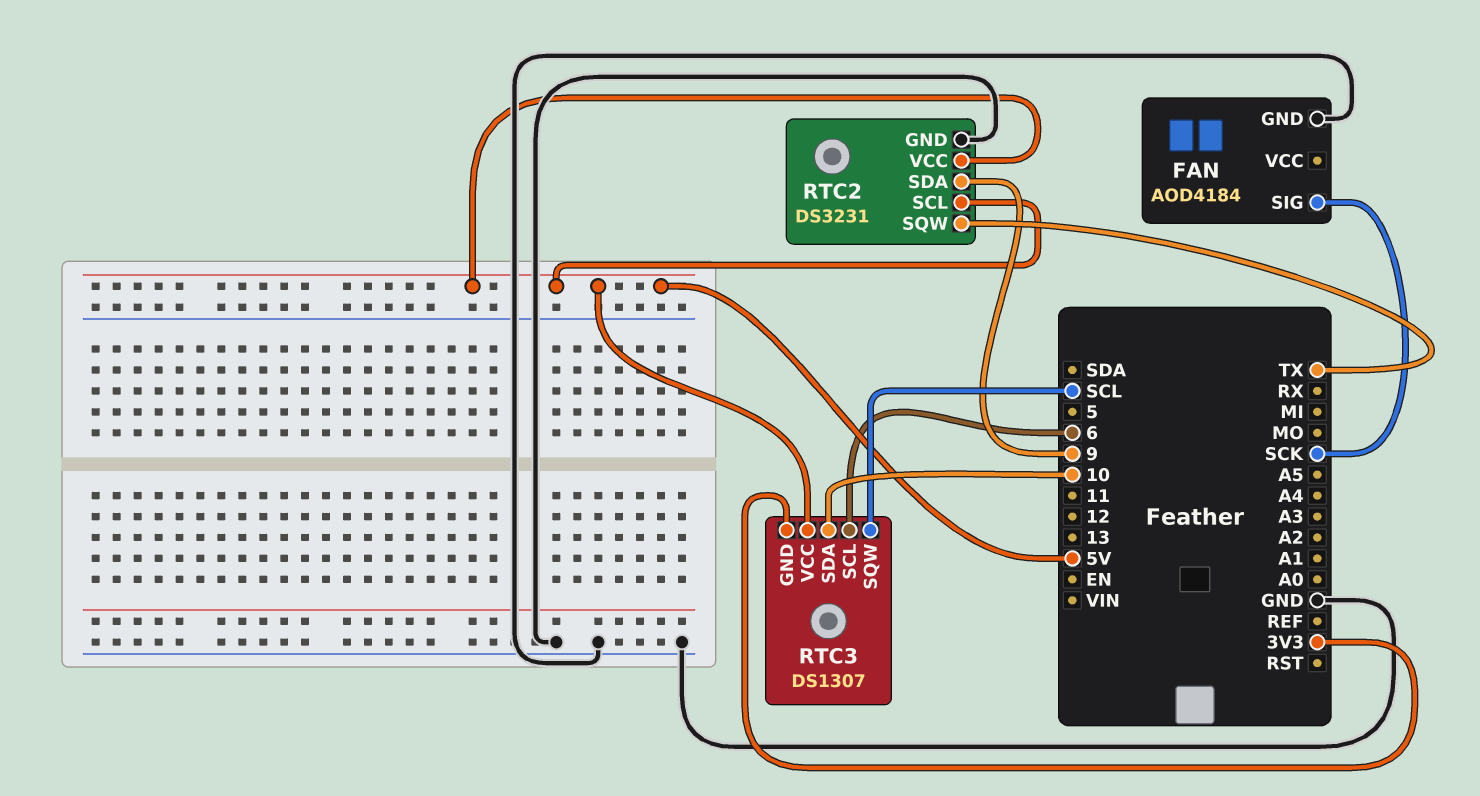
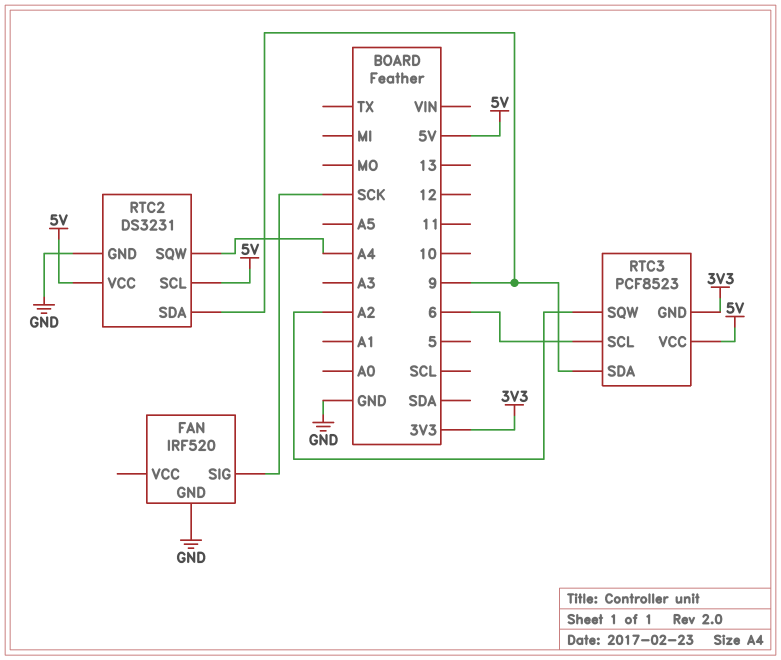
FAN: AOD4184 -> IRF520
RTC2 pin SQW: TX -> A4
RTC3: DS1307 -> PCF8523
RTC3 pin SDA: 10 -> 9
RTC3 pin SQW: SCL -> A2

